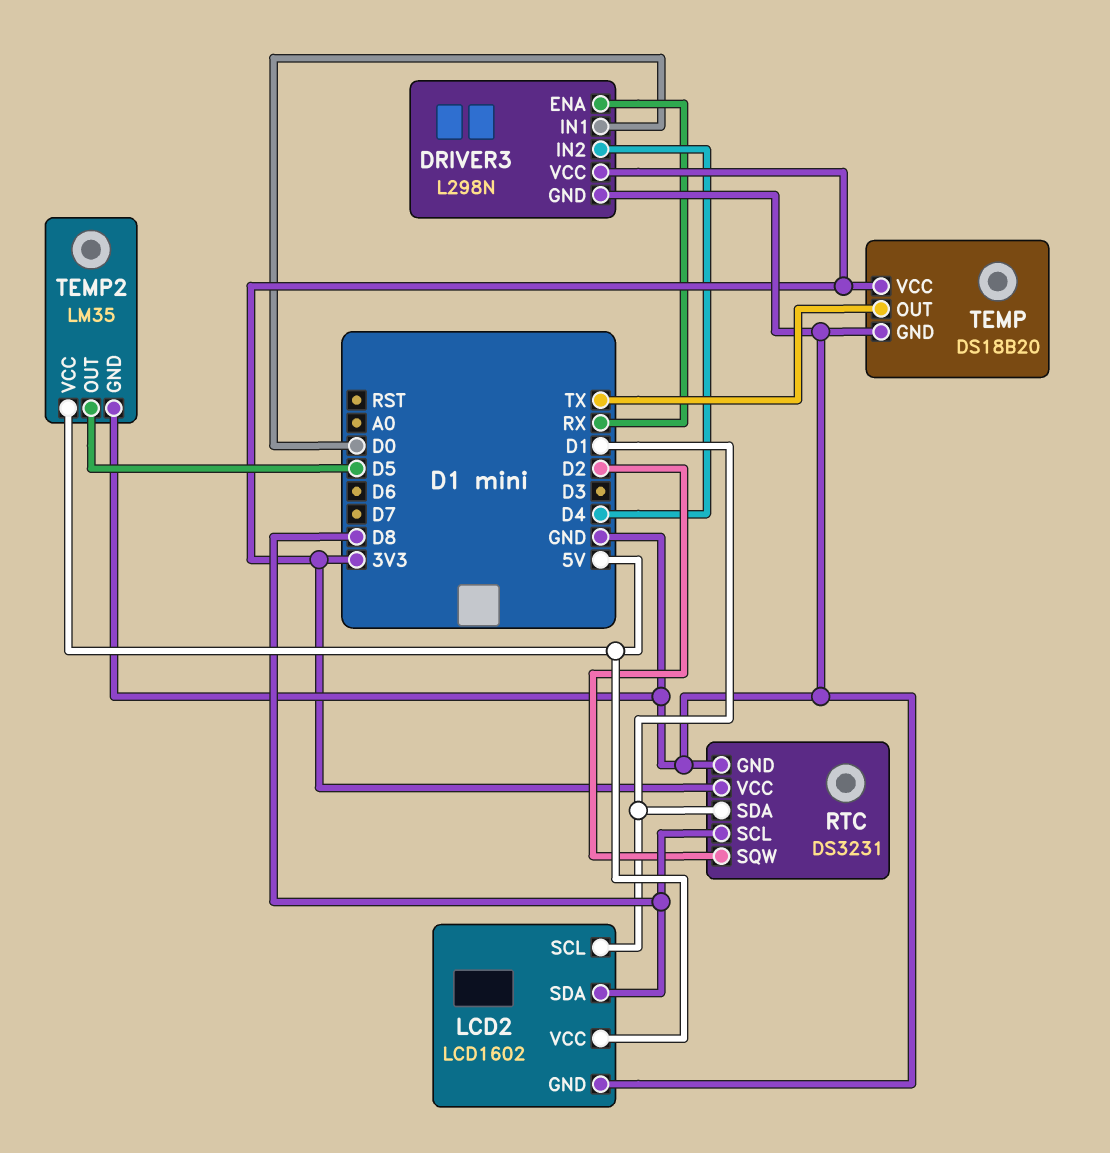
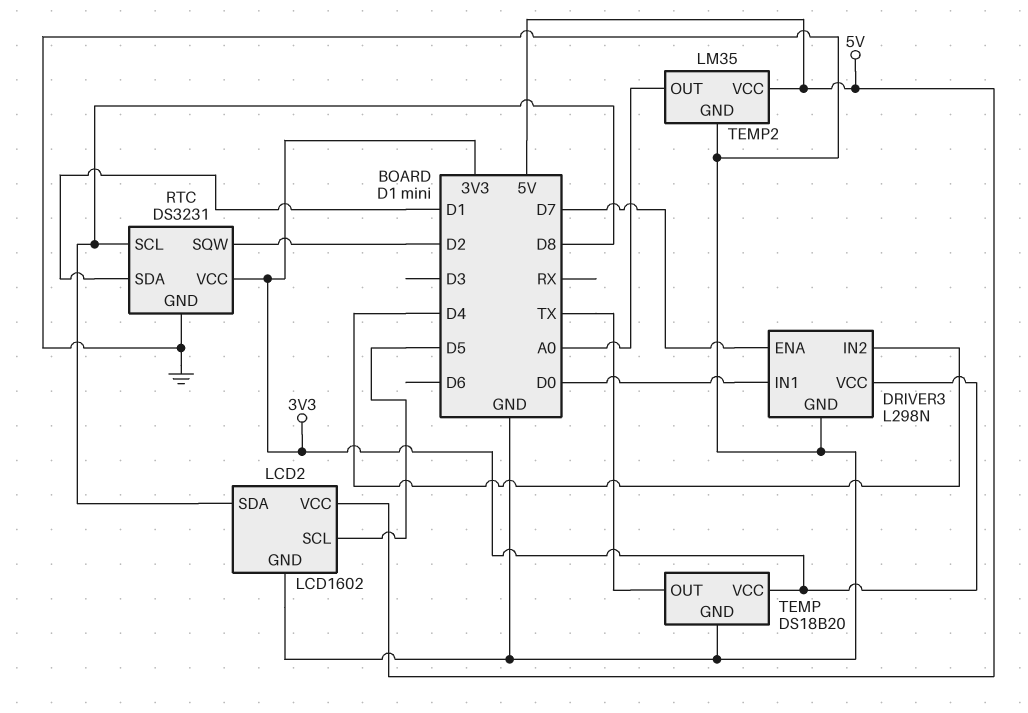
DRIVER3 pin ENA: RX -> D7
LCD2 pin SCL: D1 -> D5
TEMP2 pin OUT: D5 -> A0

